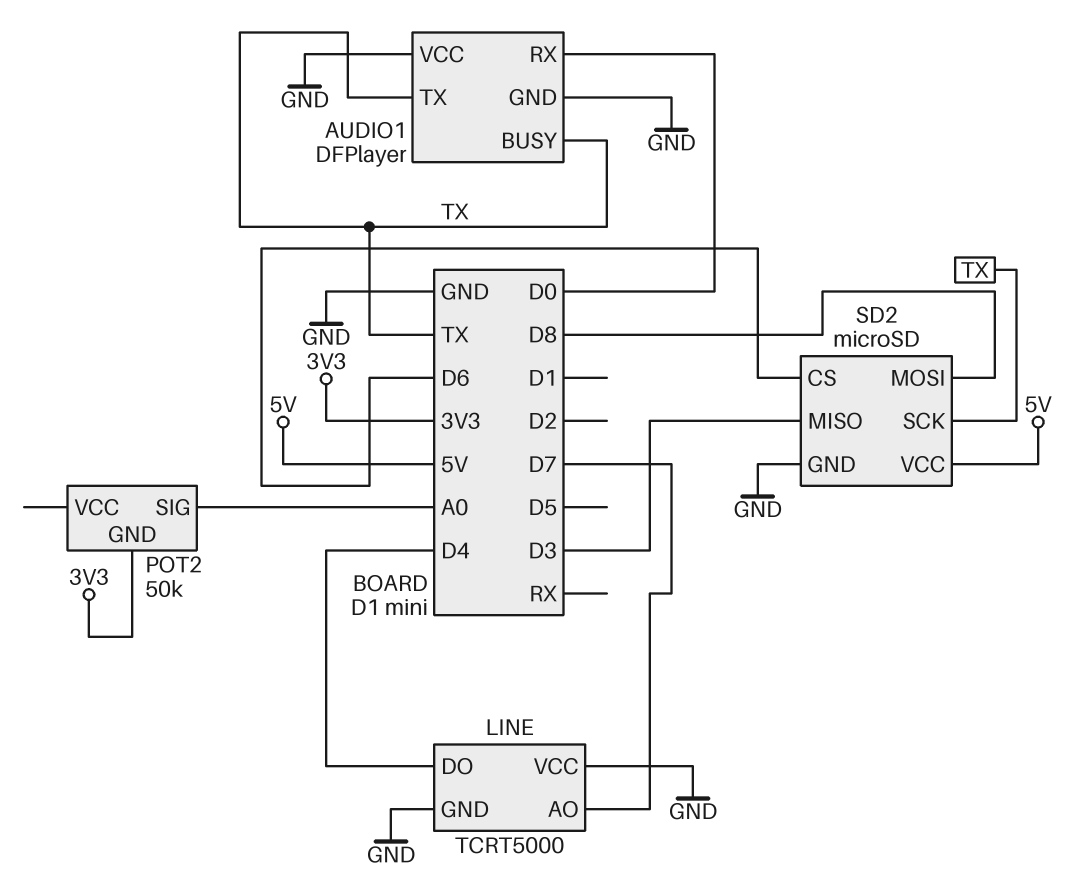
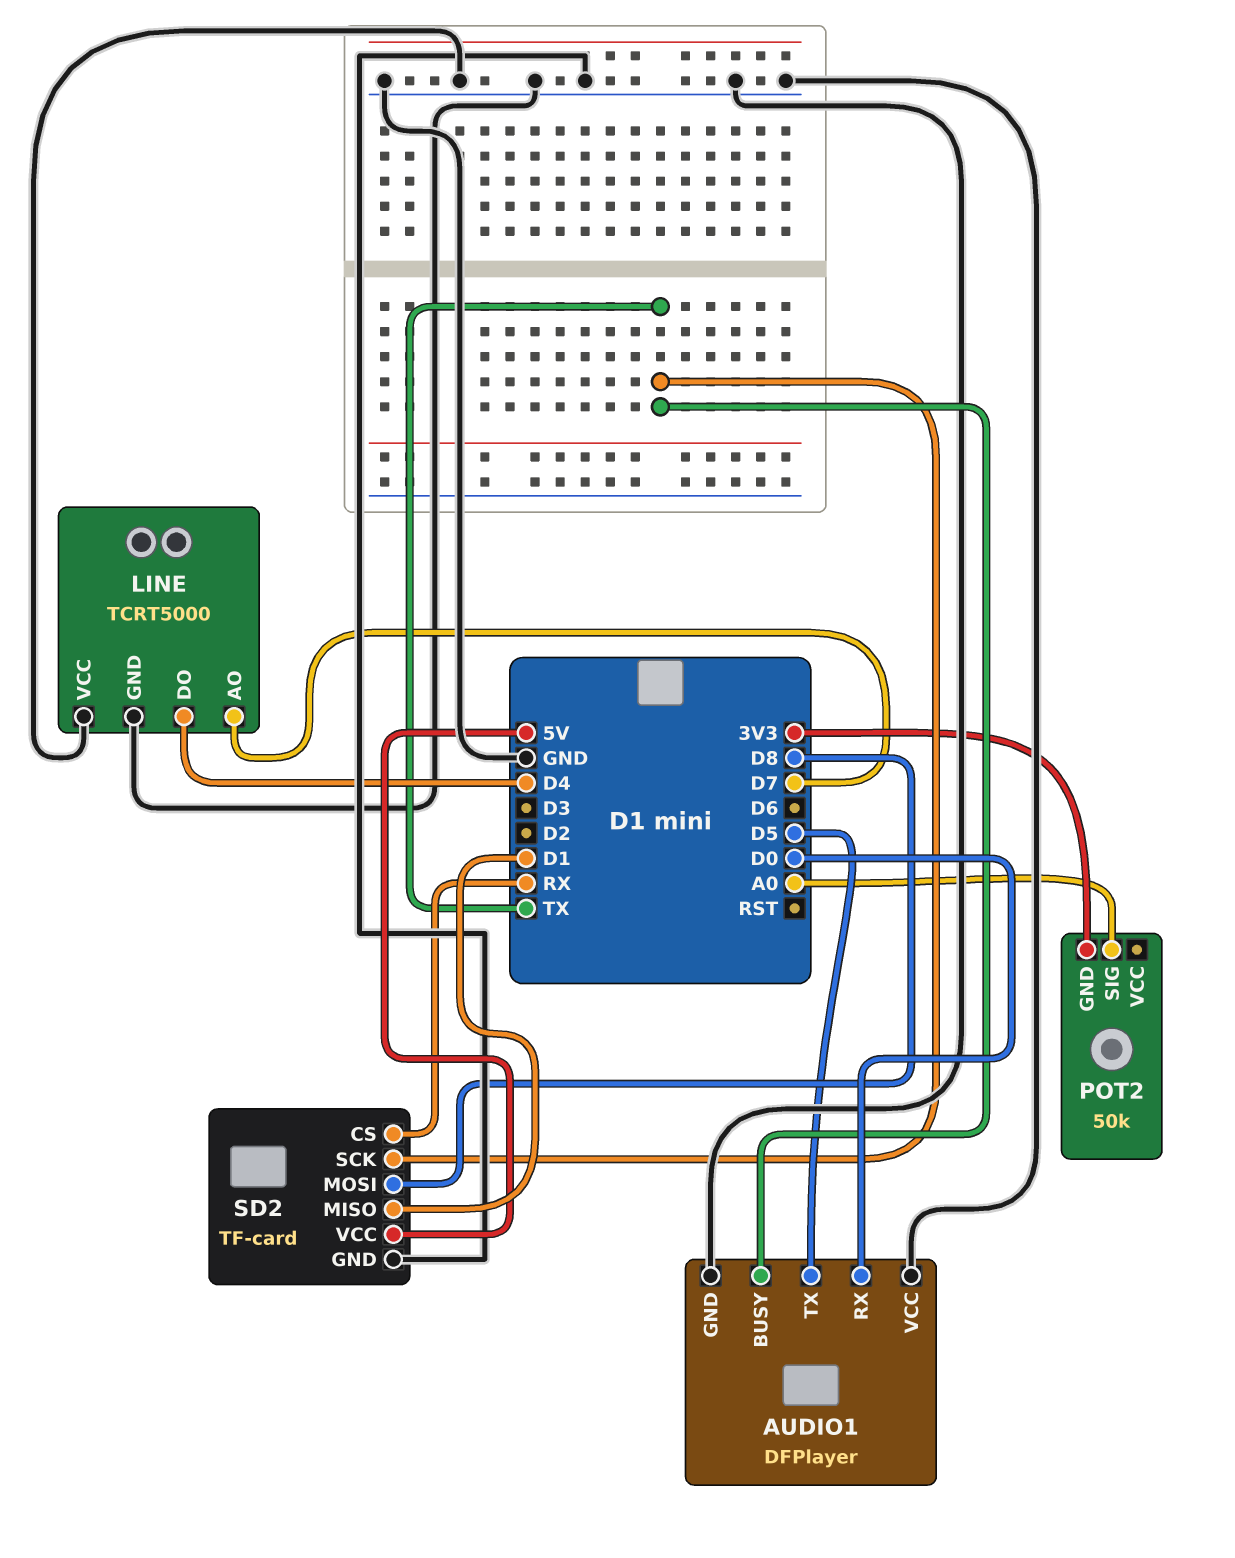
AUDIO1 pin TX: TX -> D5
SD2: microSD -> TF-card
SD2 pin CS: D6 -> RX
SD2 pin MISO: D3 -> D1

